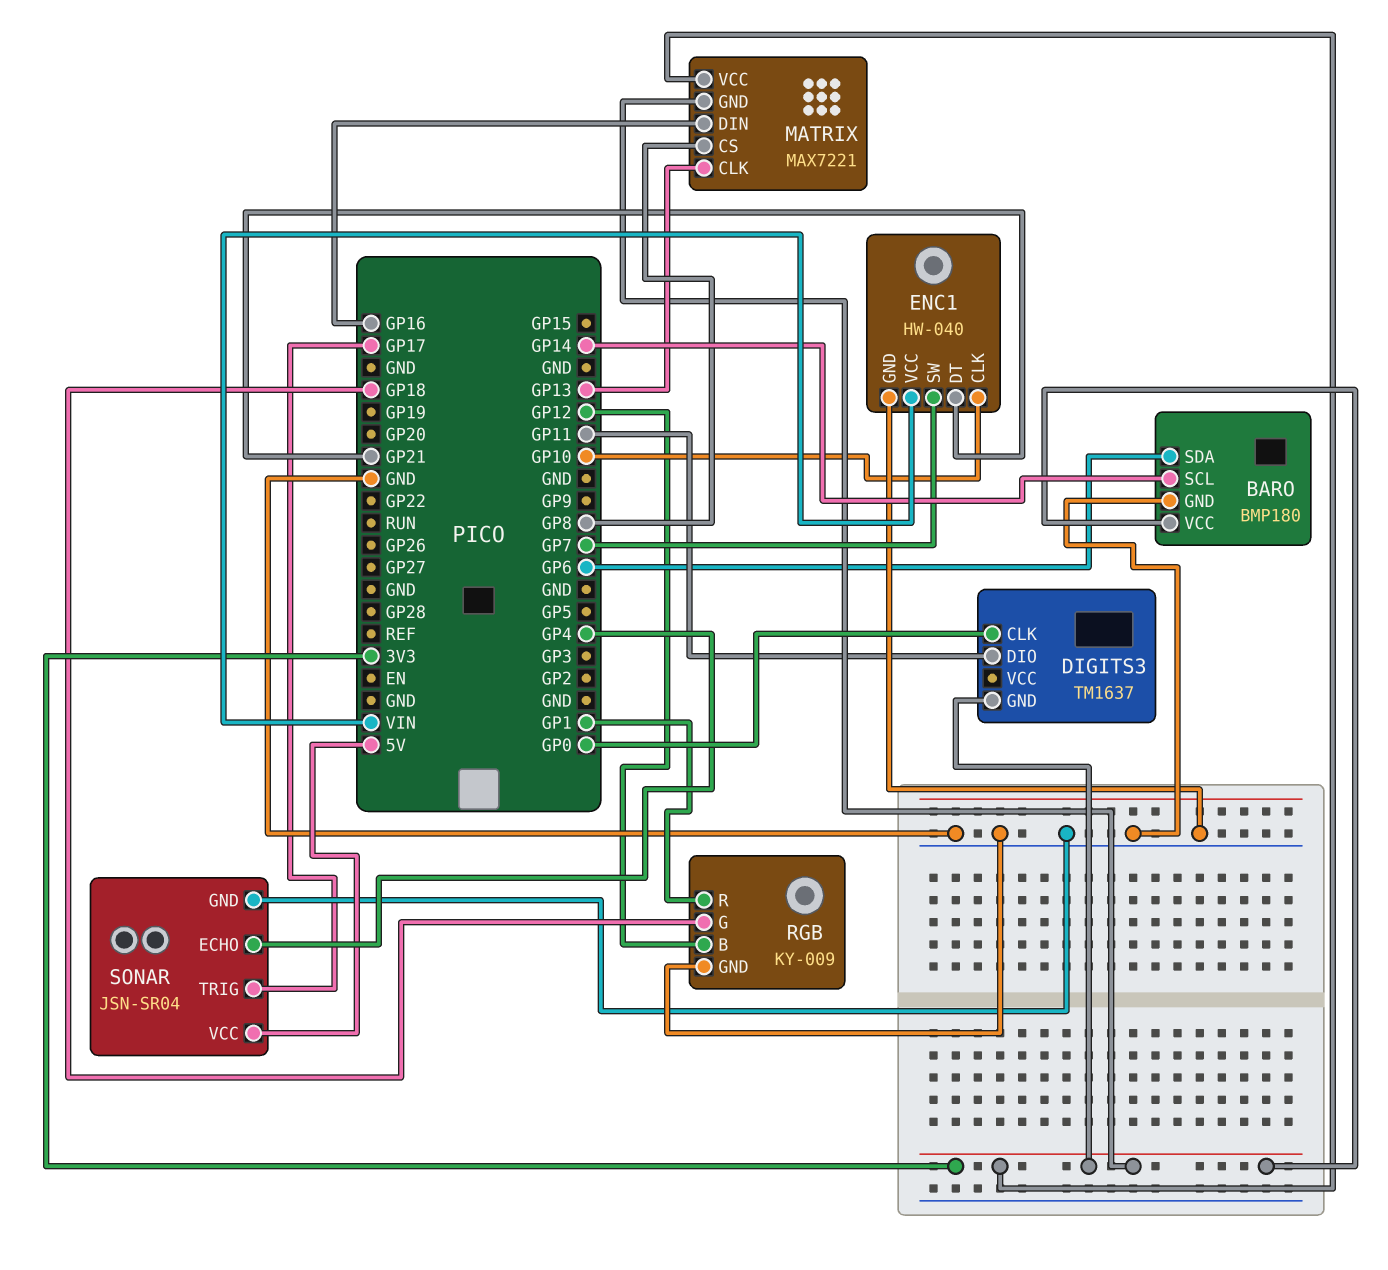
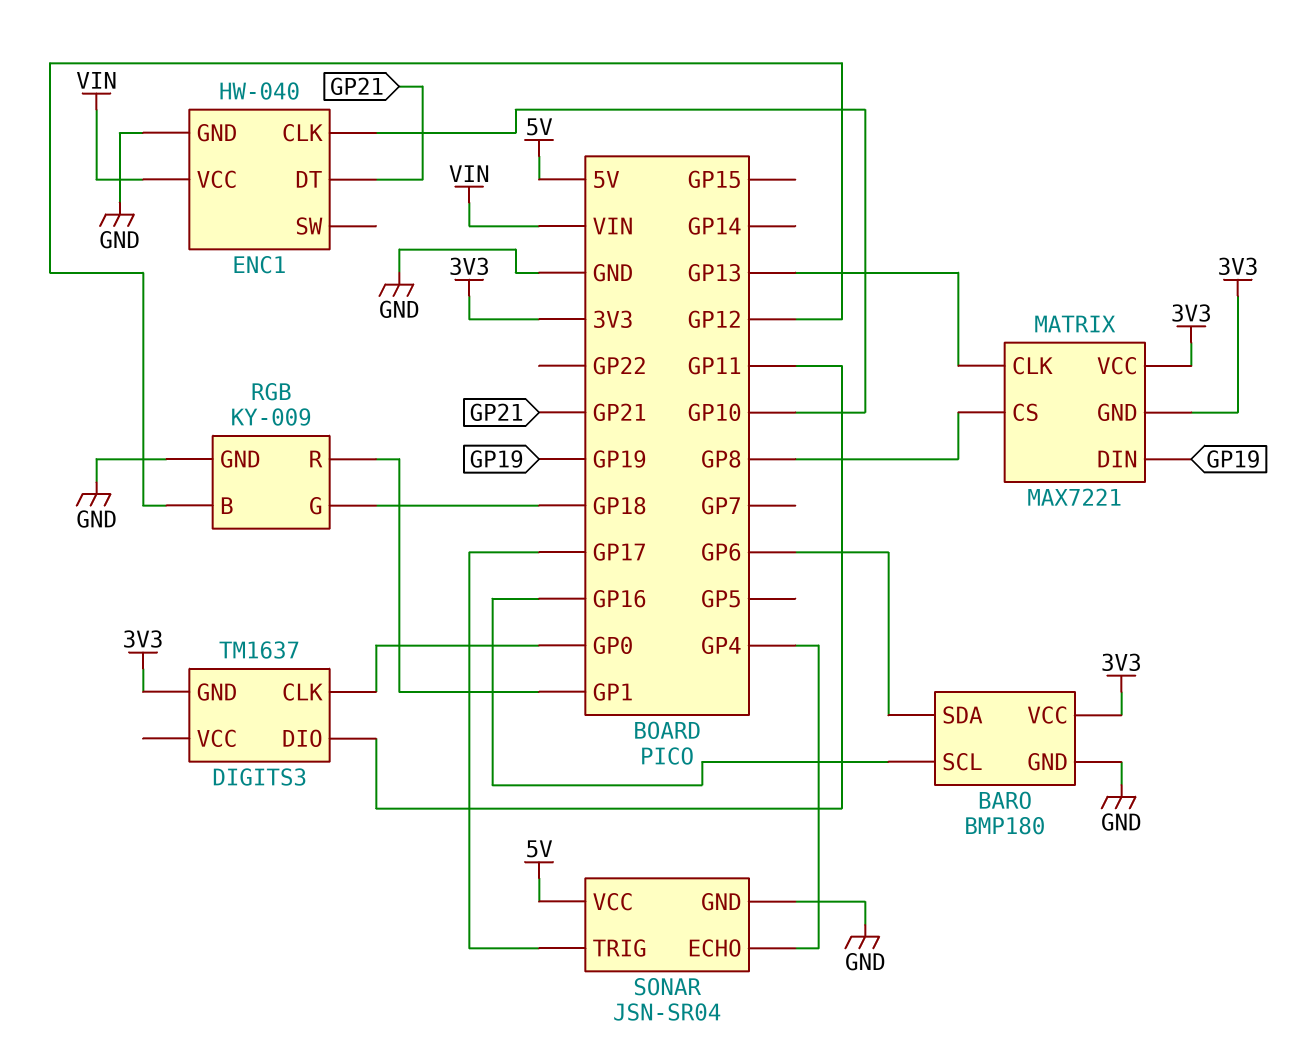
BARO pin SCL: GP14 -> GP16
ENC1 pin SW: GP7 -> none
MATRIX pin DIN: GP16 -> GP19

